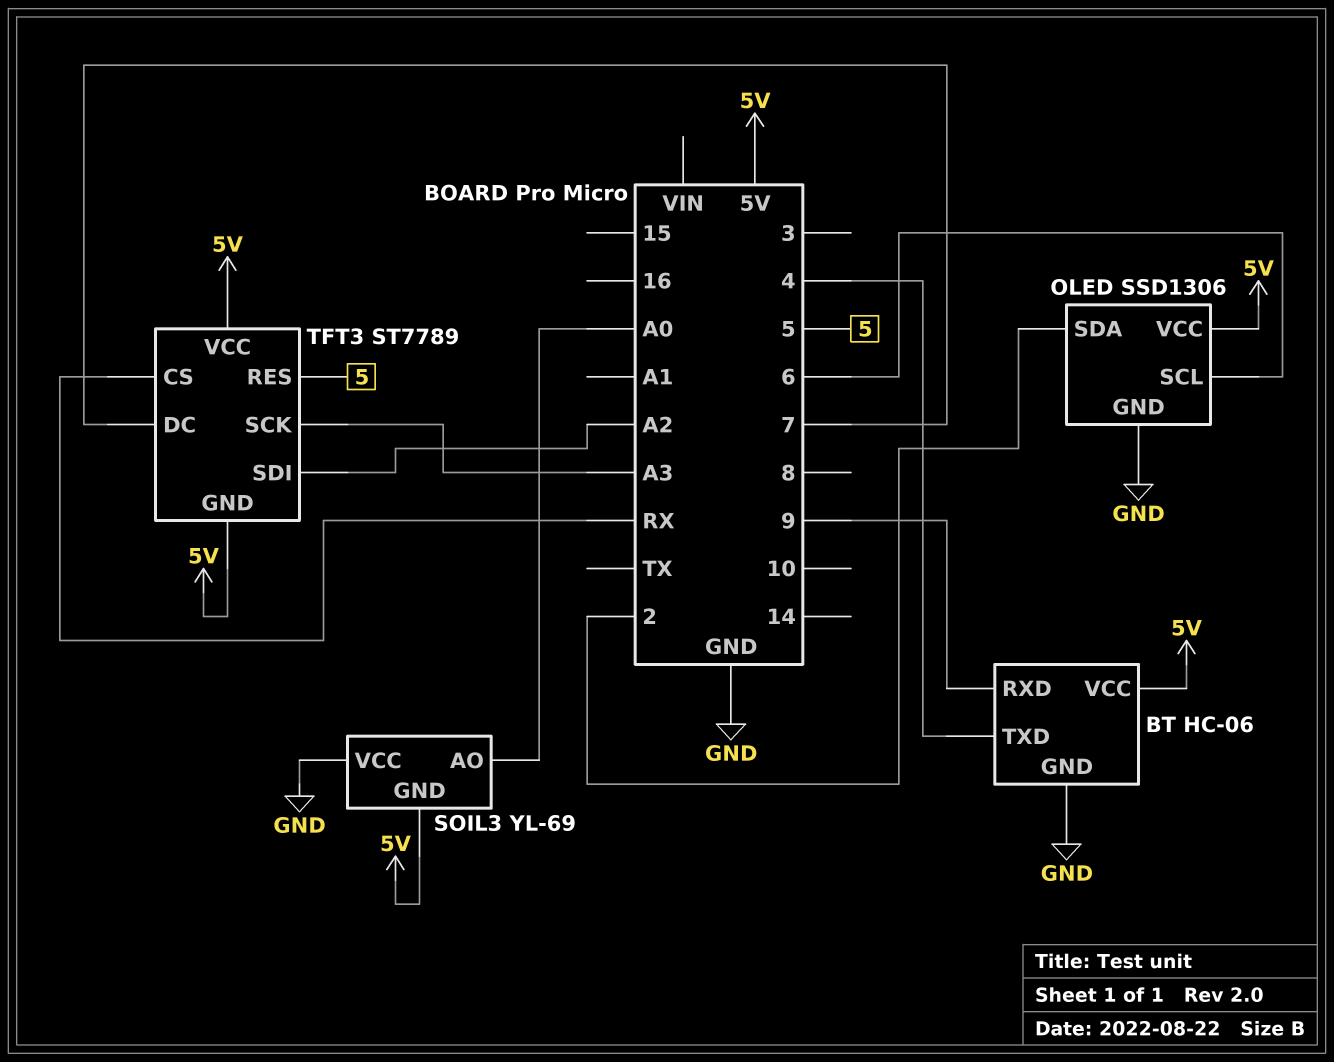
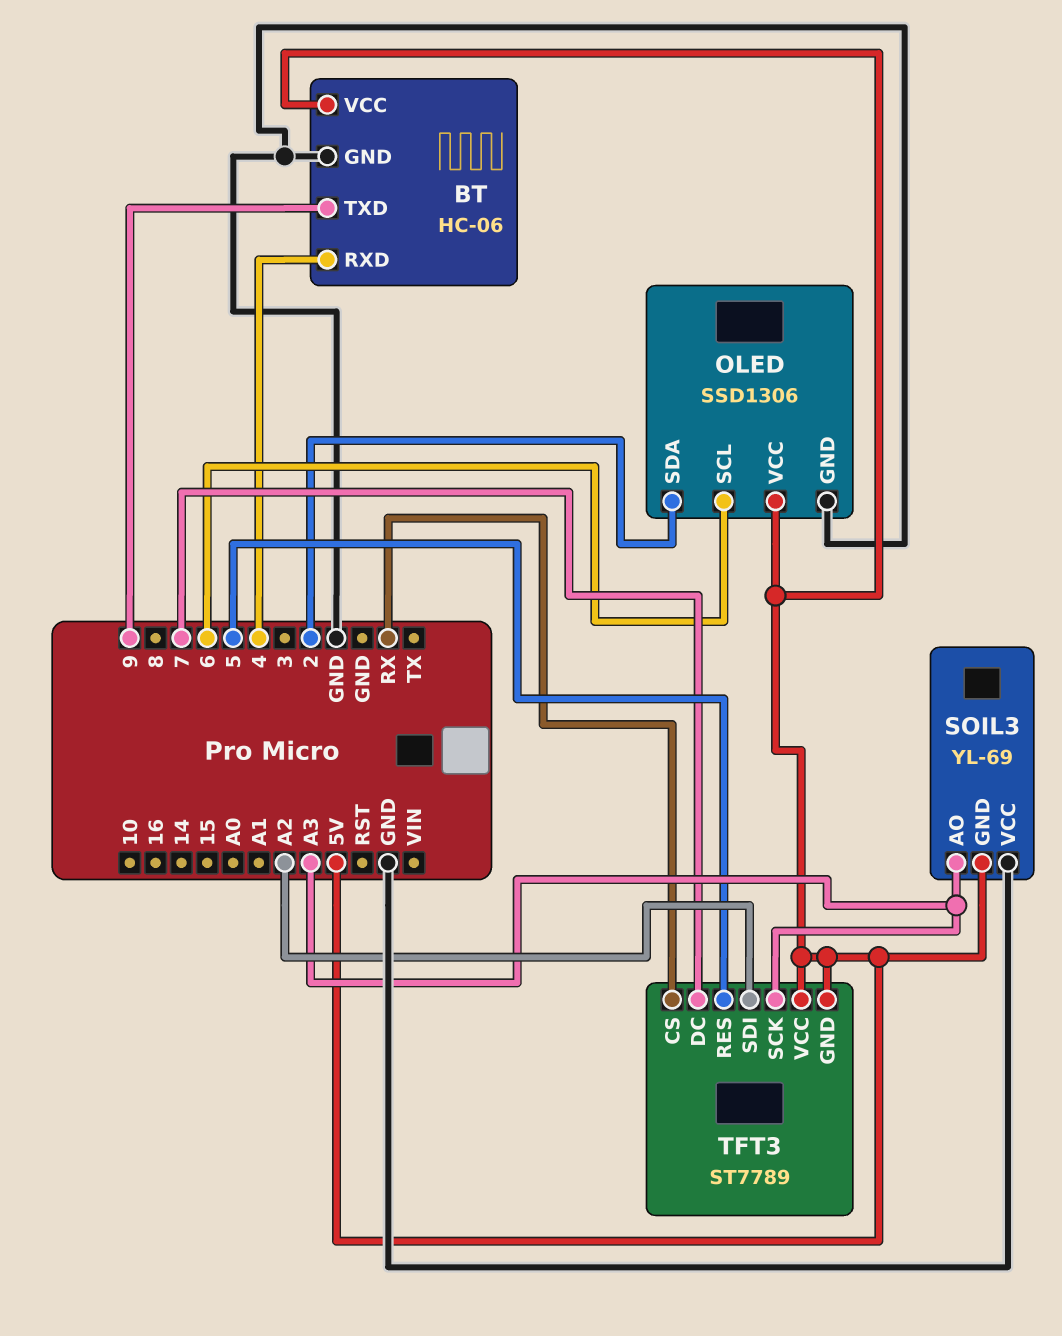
BT pin RXD: 9 -> 4
BT pin TXD: 4 -> 9
SOIL3 pin AO: A0 -> A3

